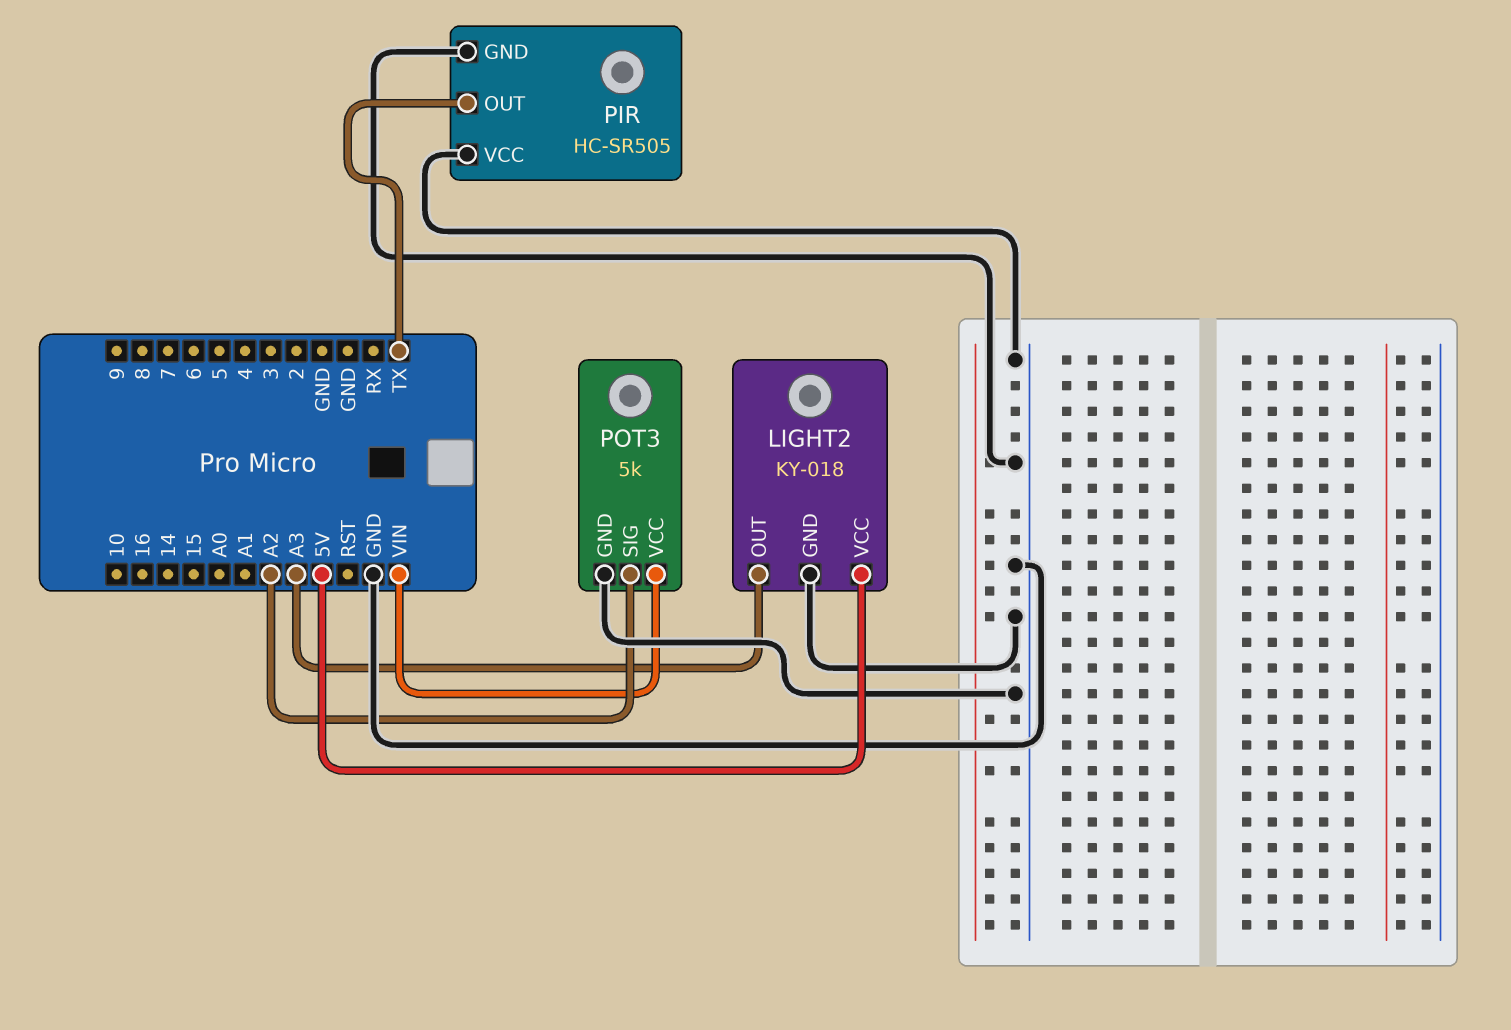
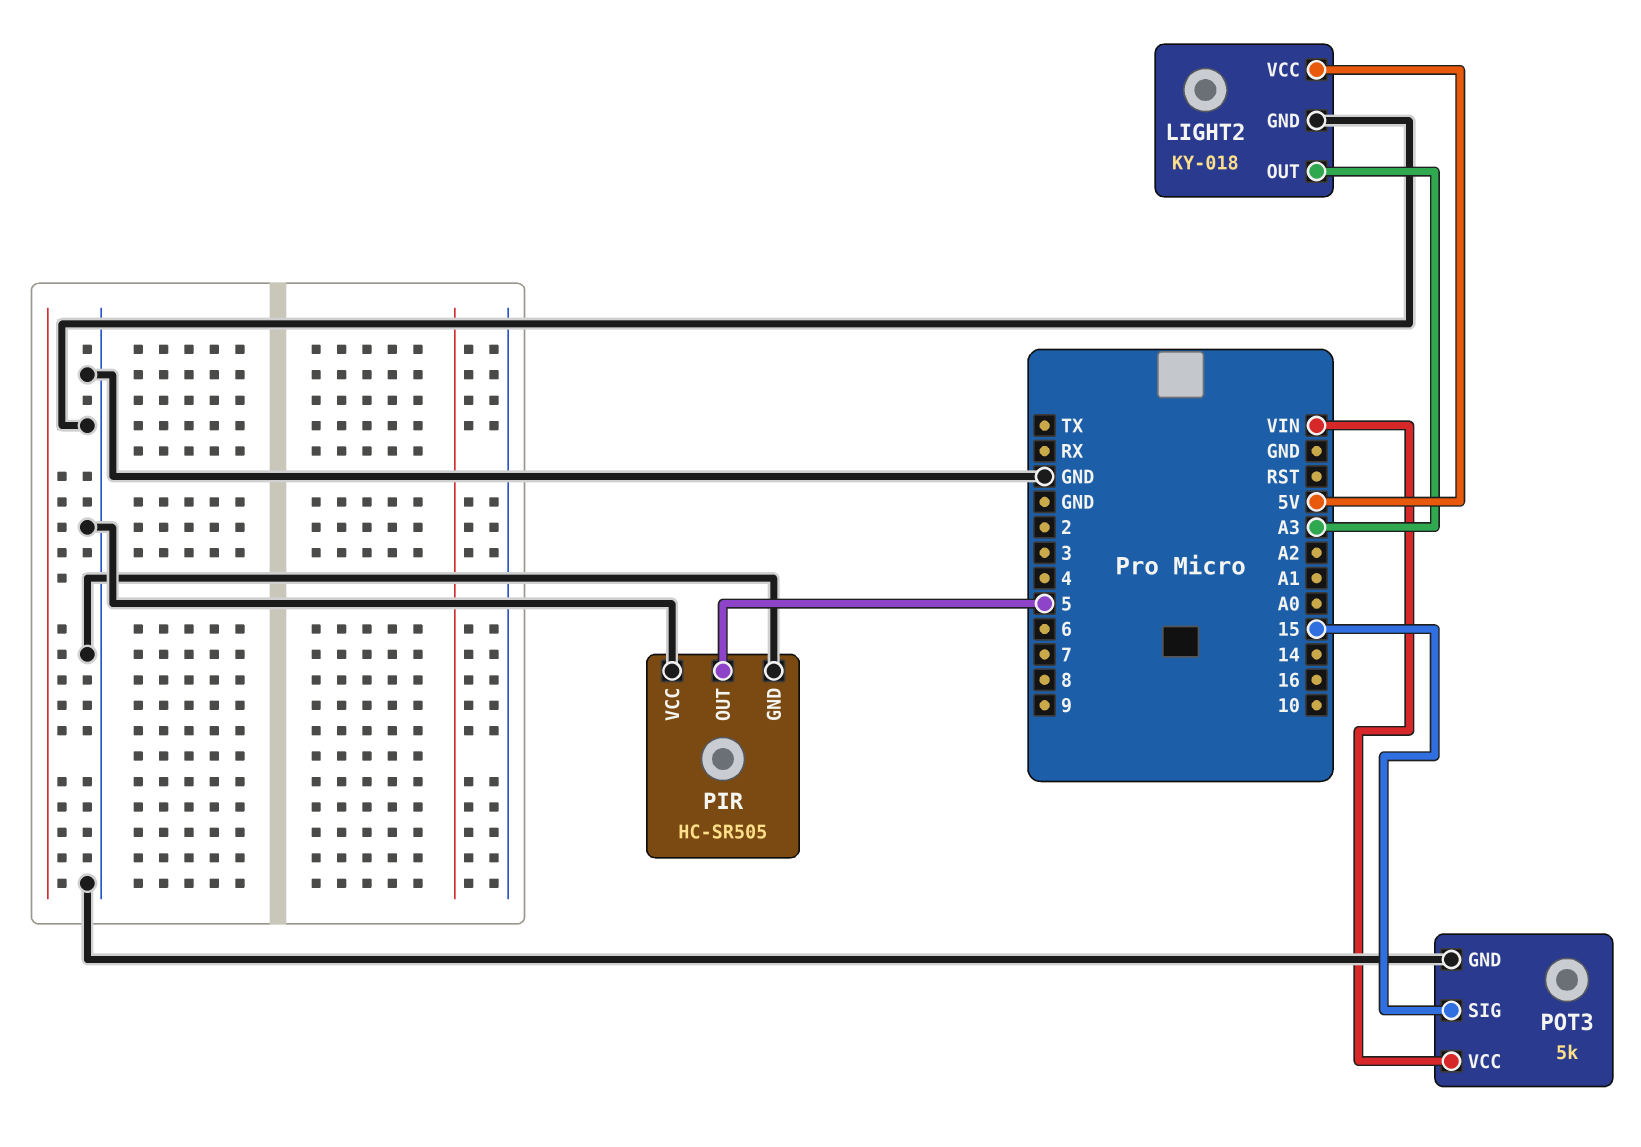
PIR pin OUT: TX -> 5
POT3 pin SIG: A2 -> 15

